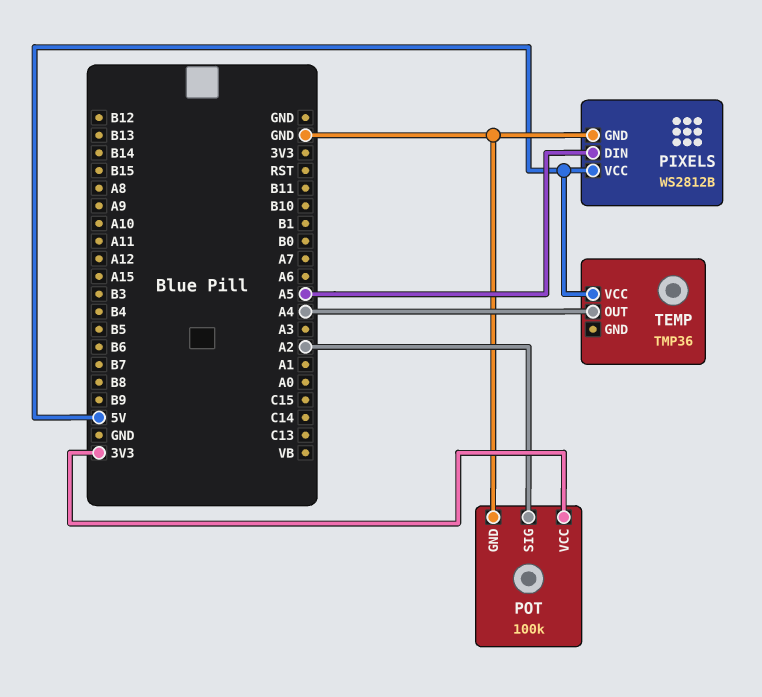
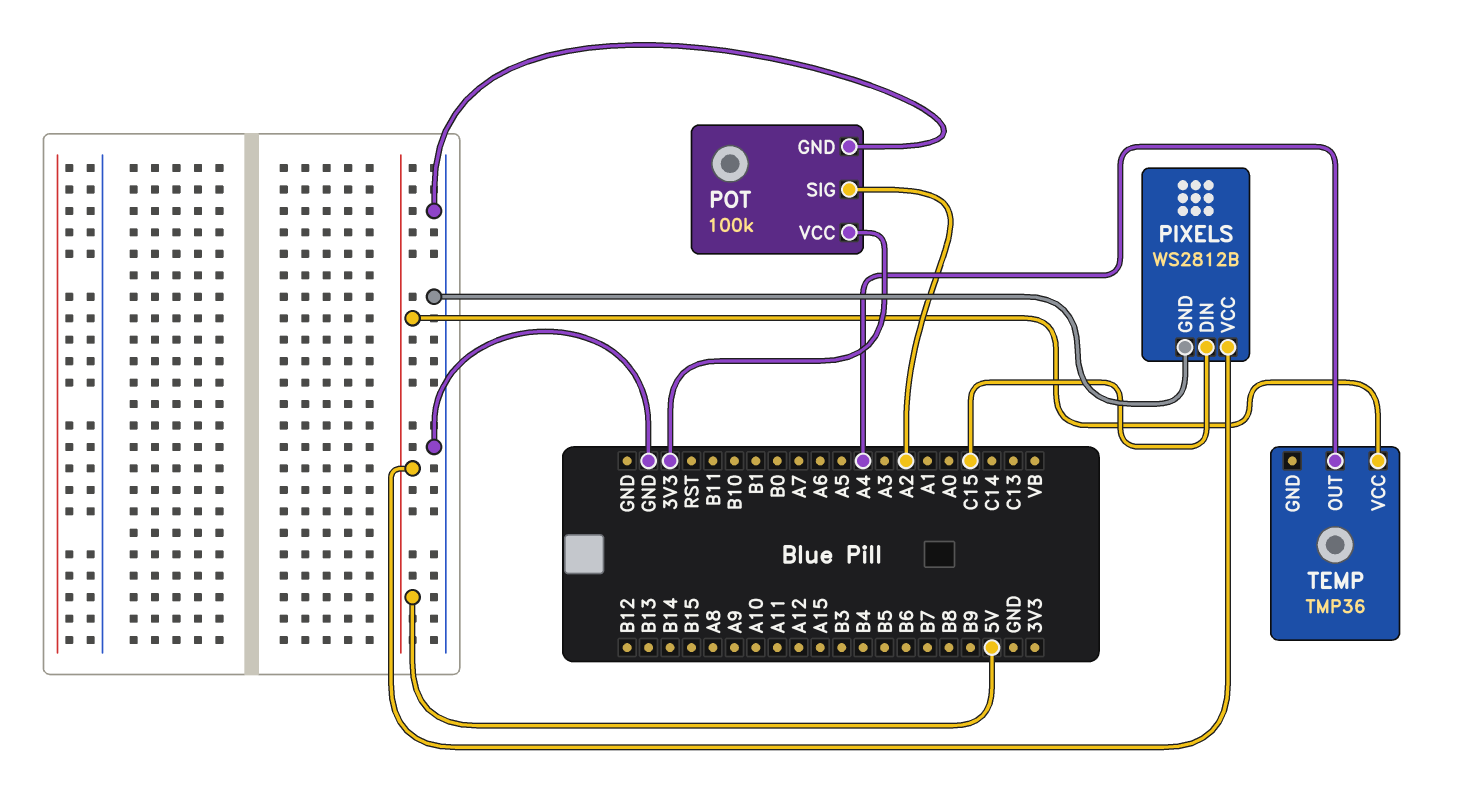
PIXELS pin DIN: A5 -> C15

